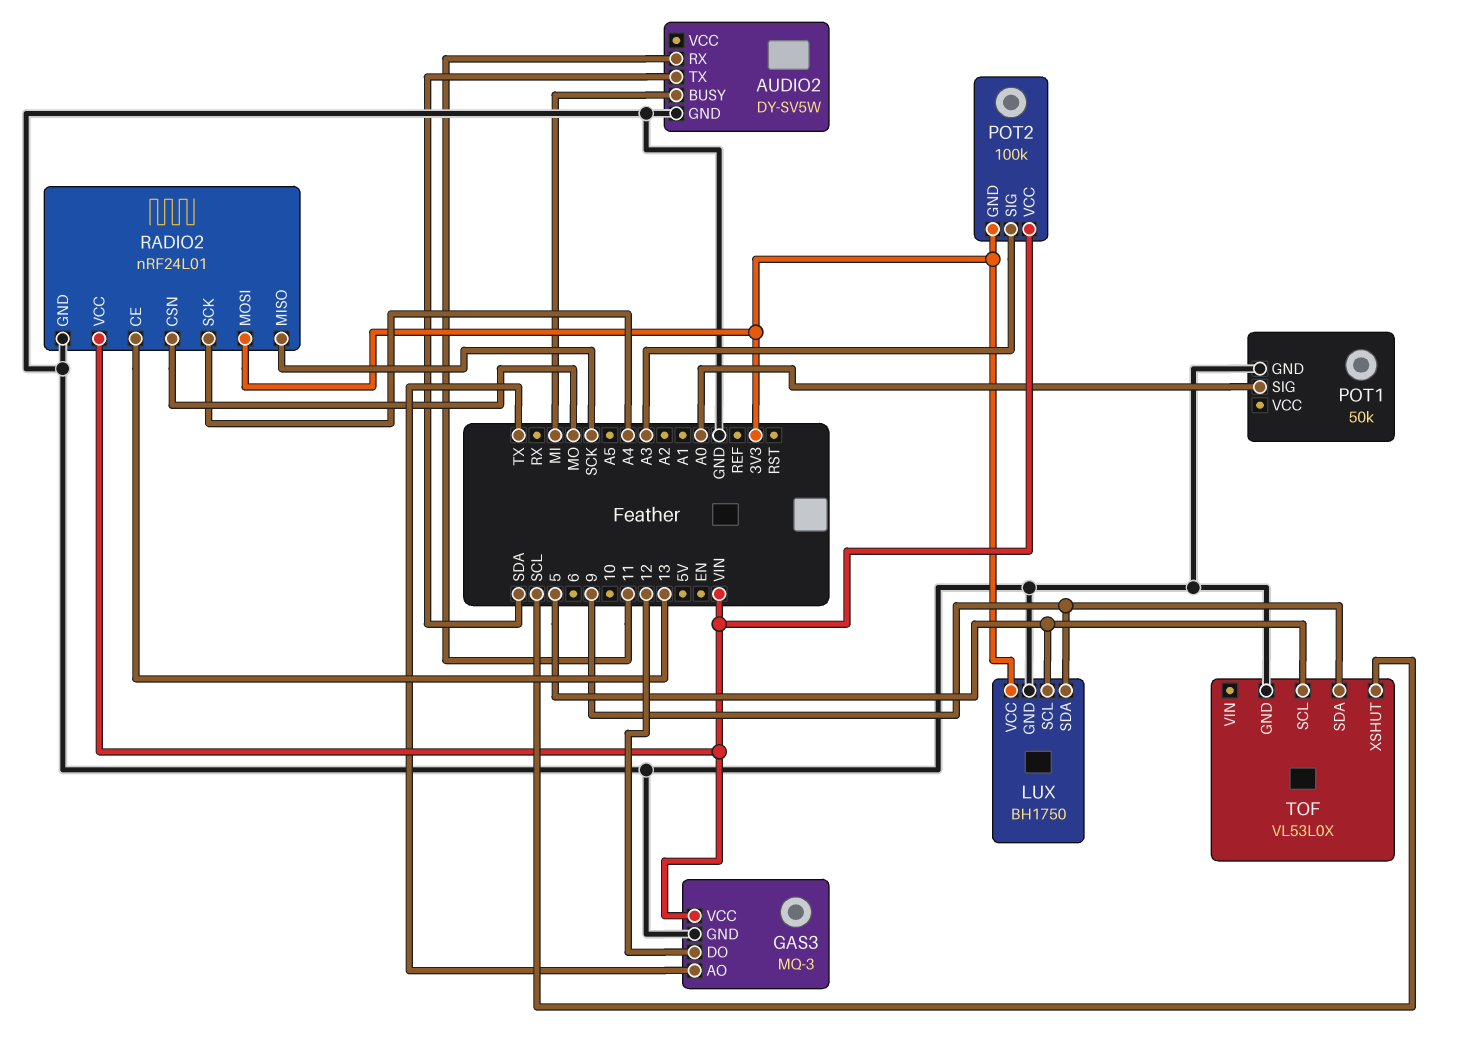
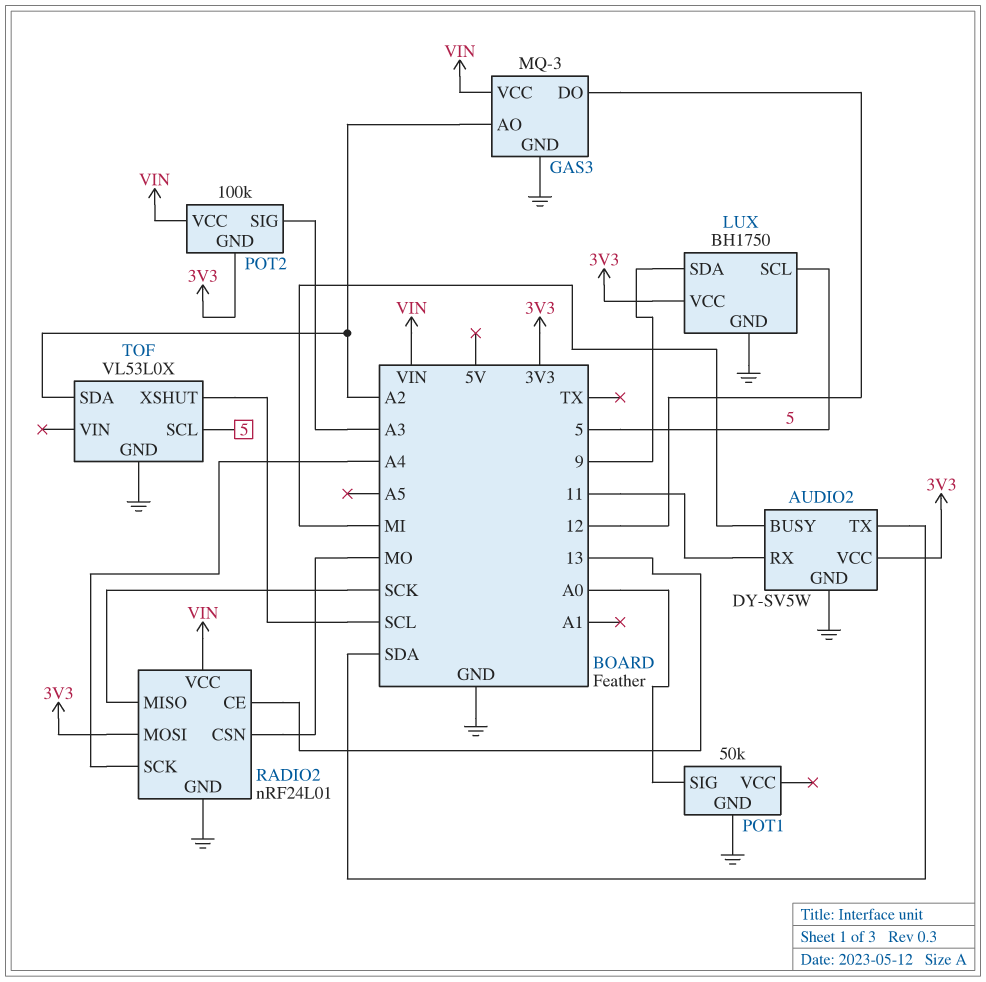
AUDIO2 pin VCC: none -> 3V3
GAS3 pin AO: TX -> A2
TOF pin SDA: 9 -> A2

